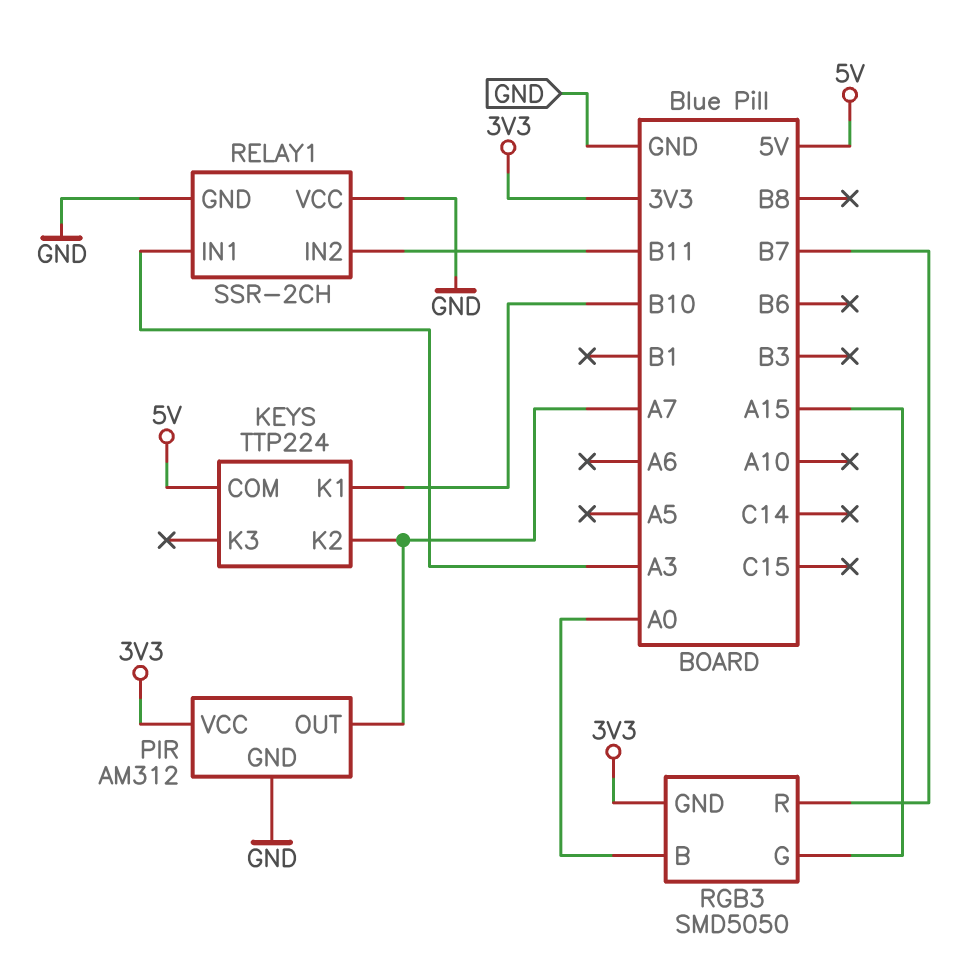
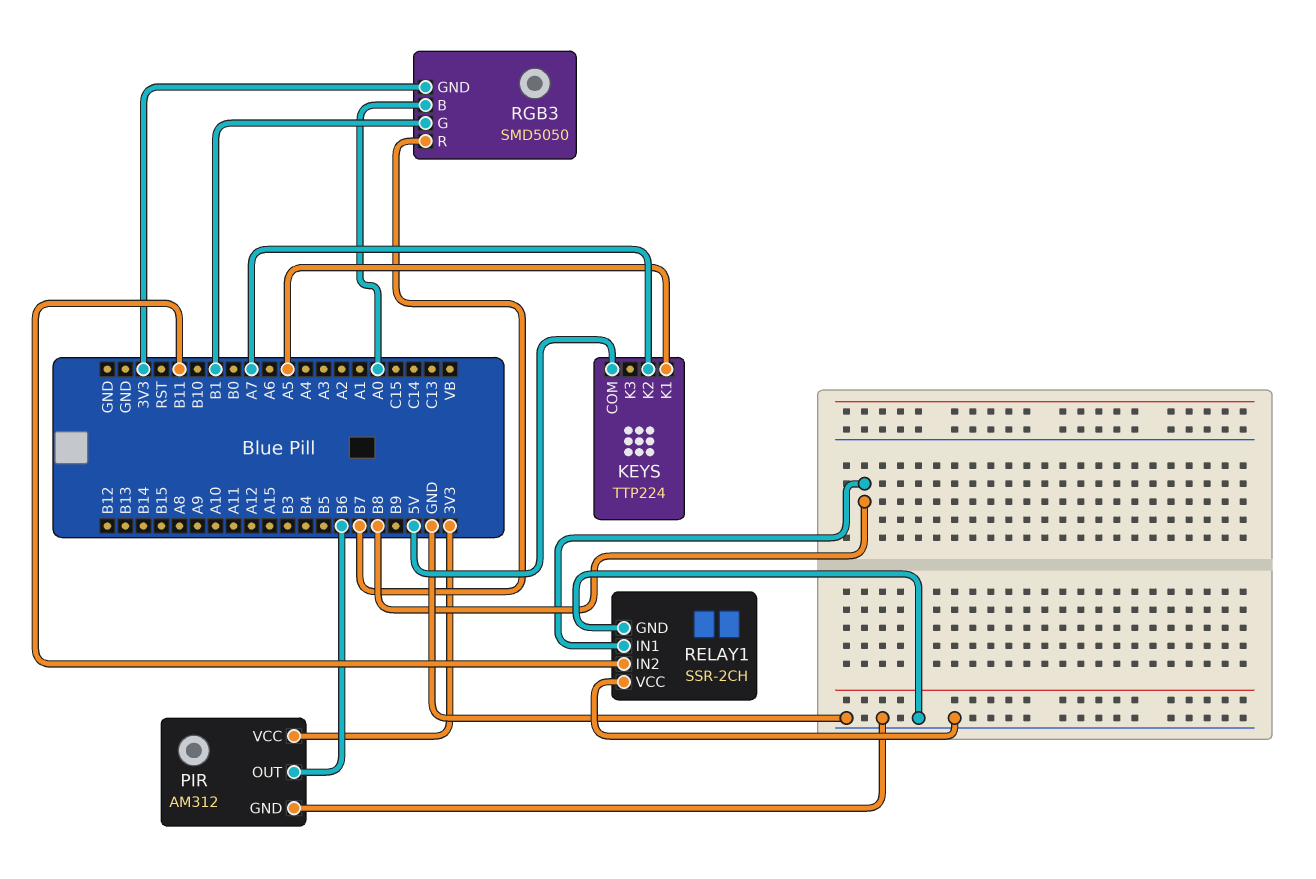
KEYS pin K1: B10 -> A5
PIR pin OUT: A7 -> B6
RELAY1 pin IN1: A3 -> B8
RGB3 pin G: A15 -> B1

